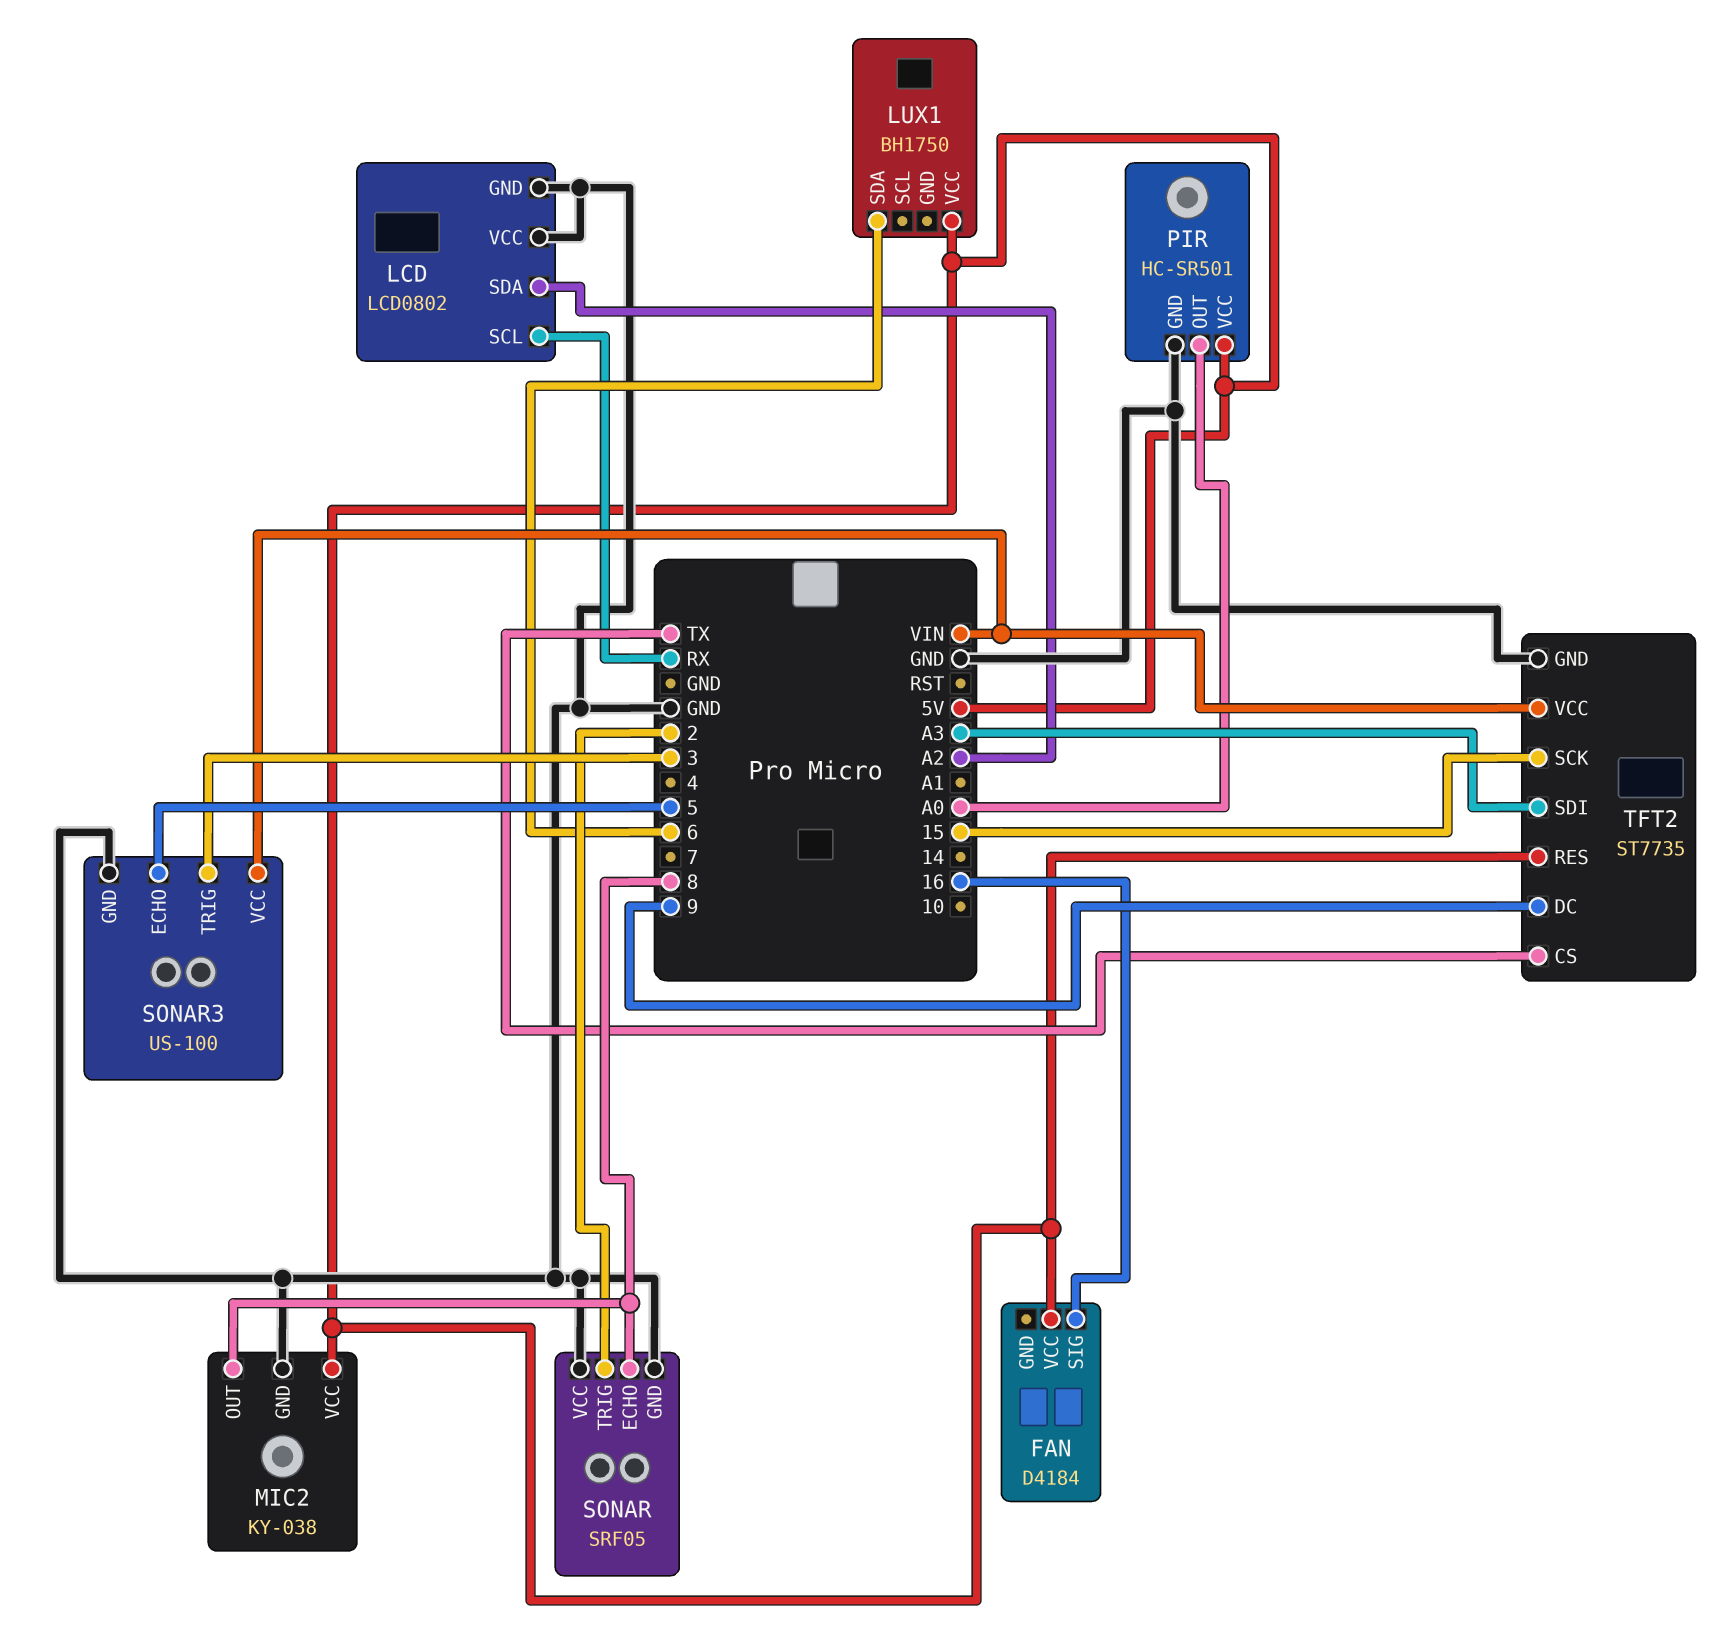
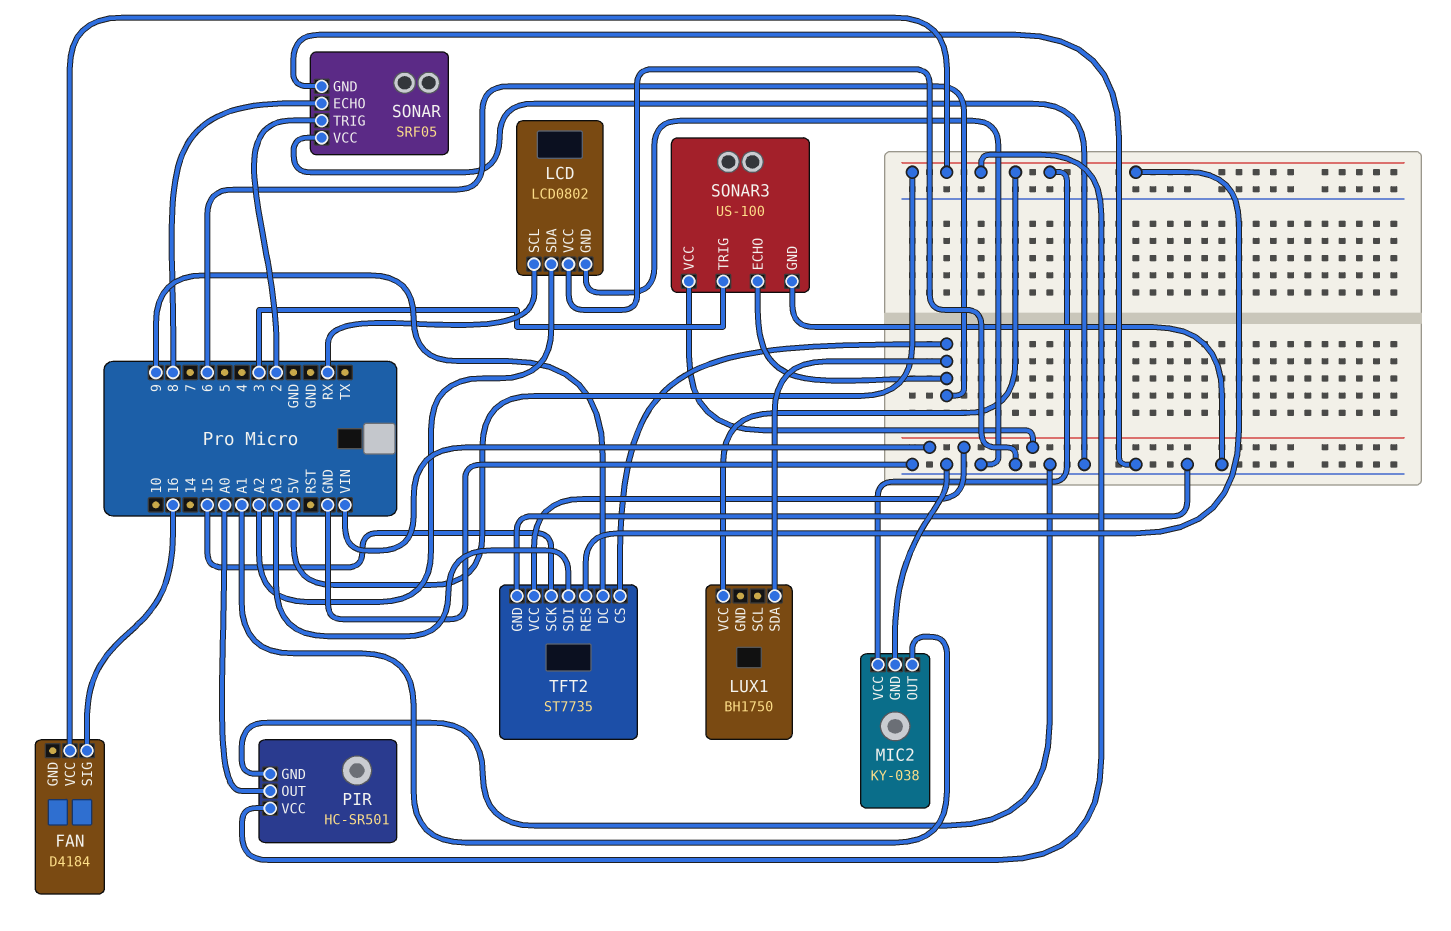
MIC2 pin OUT: 8 -> A1
SONAR3 pin ECHO: 5 -> 6
TFT2 pin CS: TX -> 6

